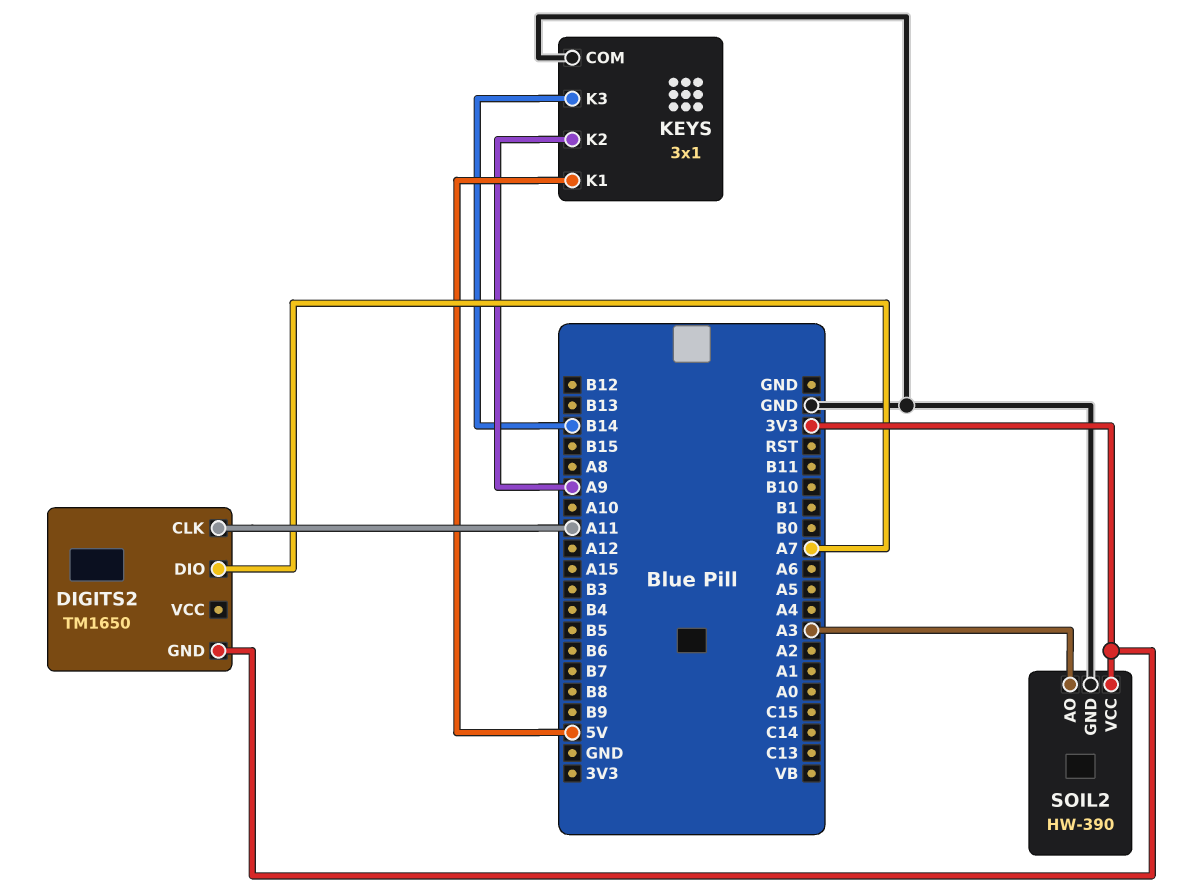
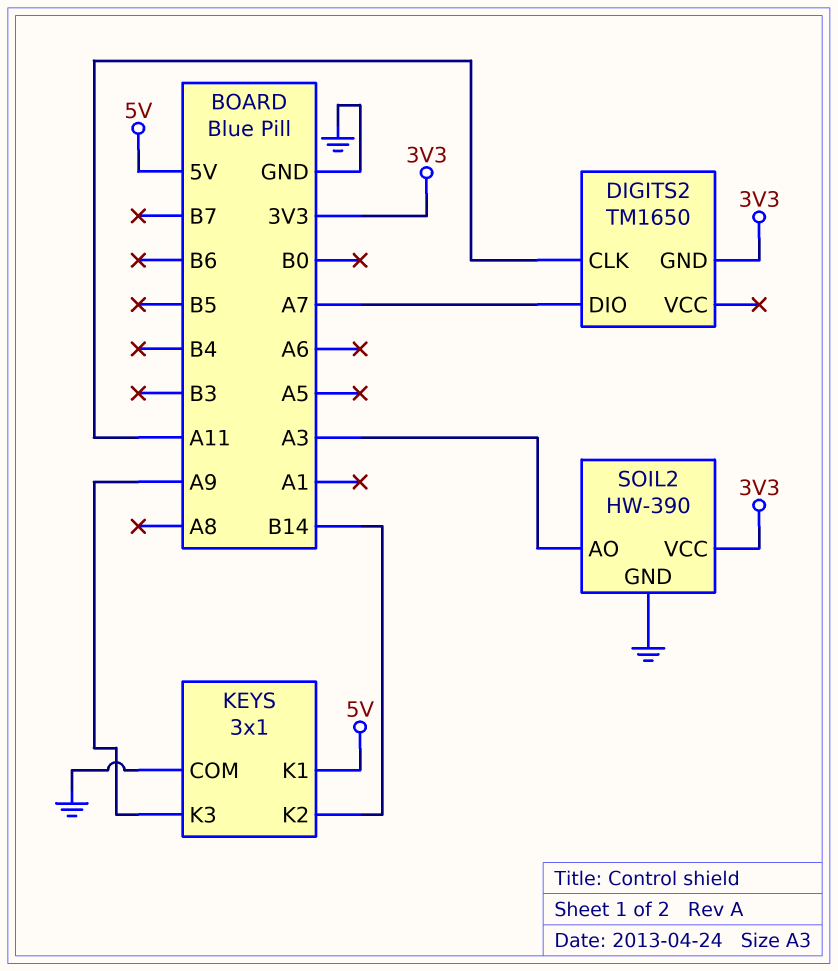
KEYS pin K2: A9 -> B14
KEYS pin K3: B14 -> A9

